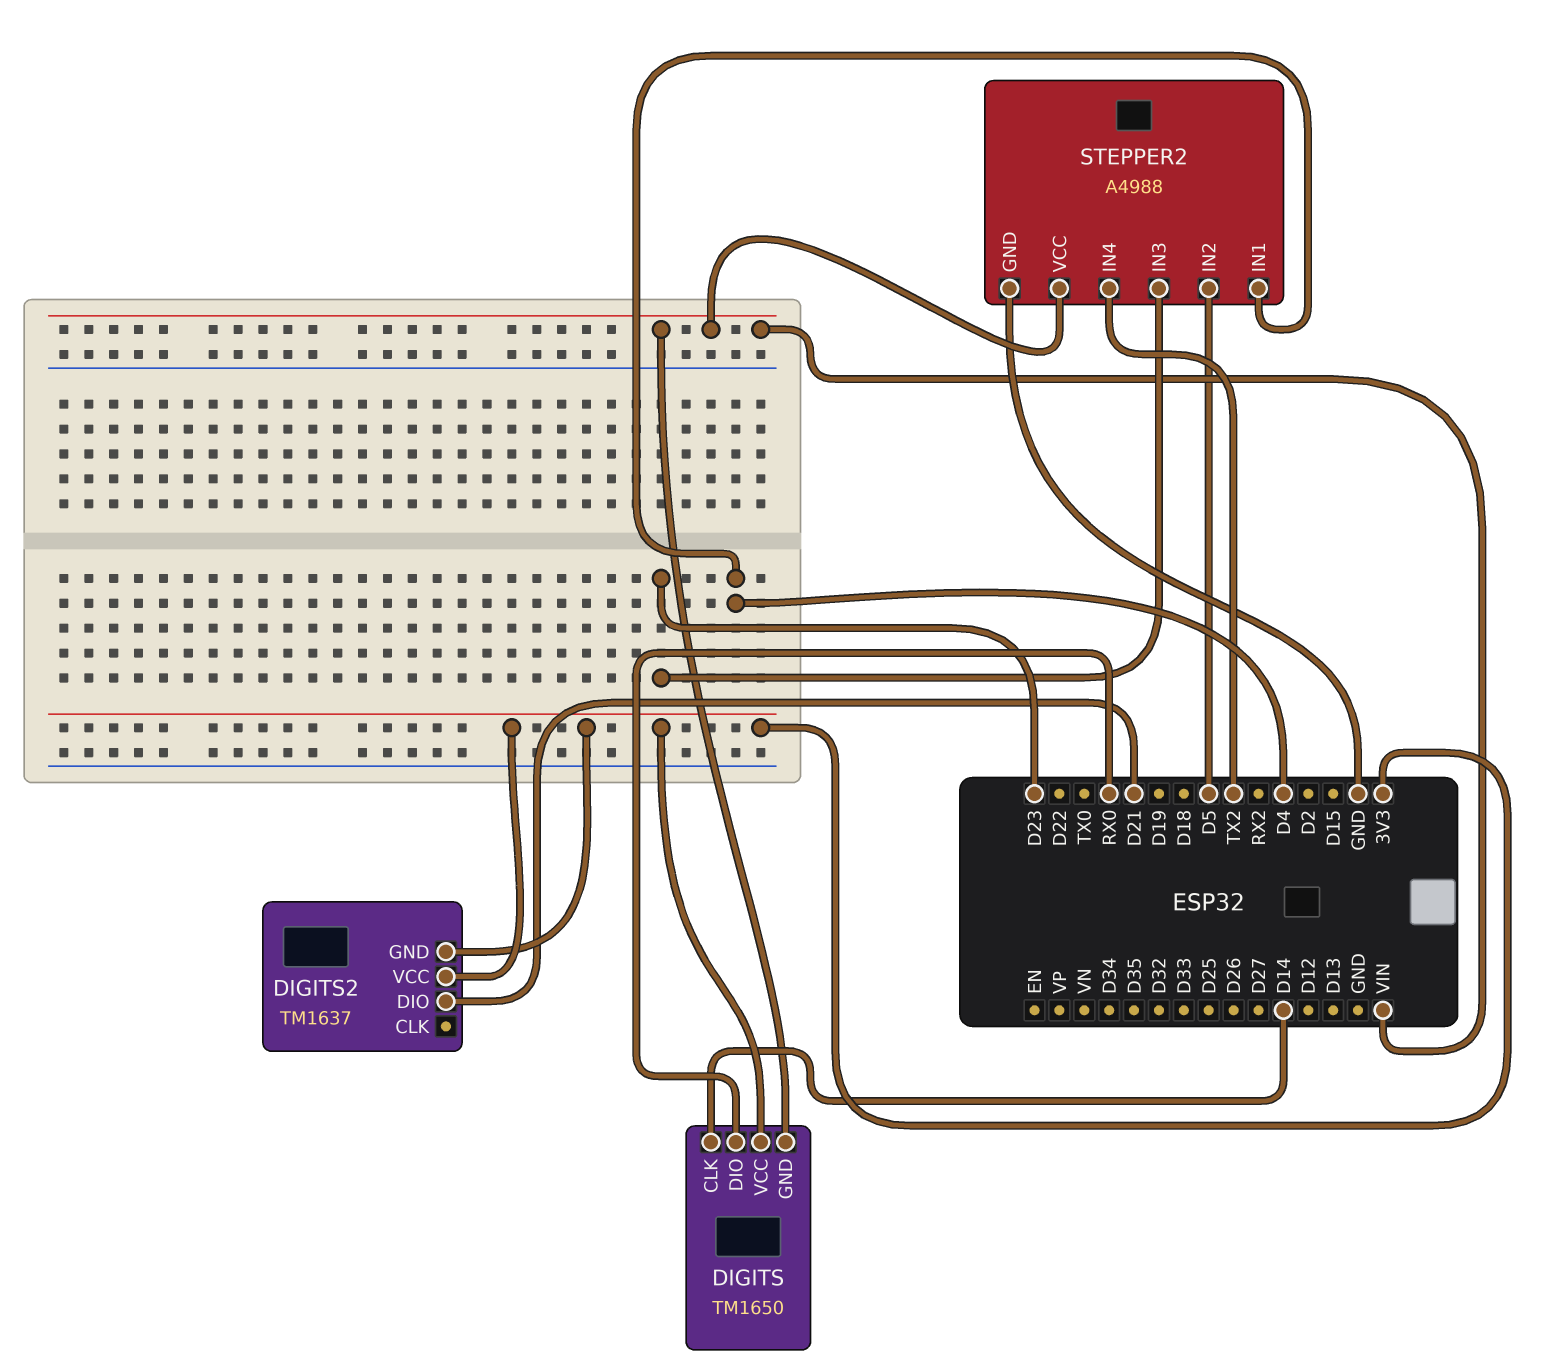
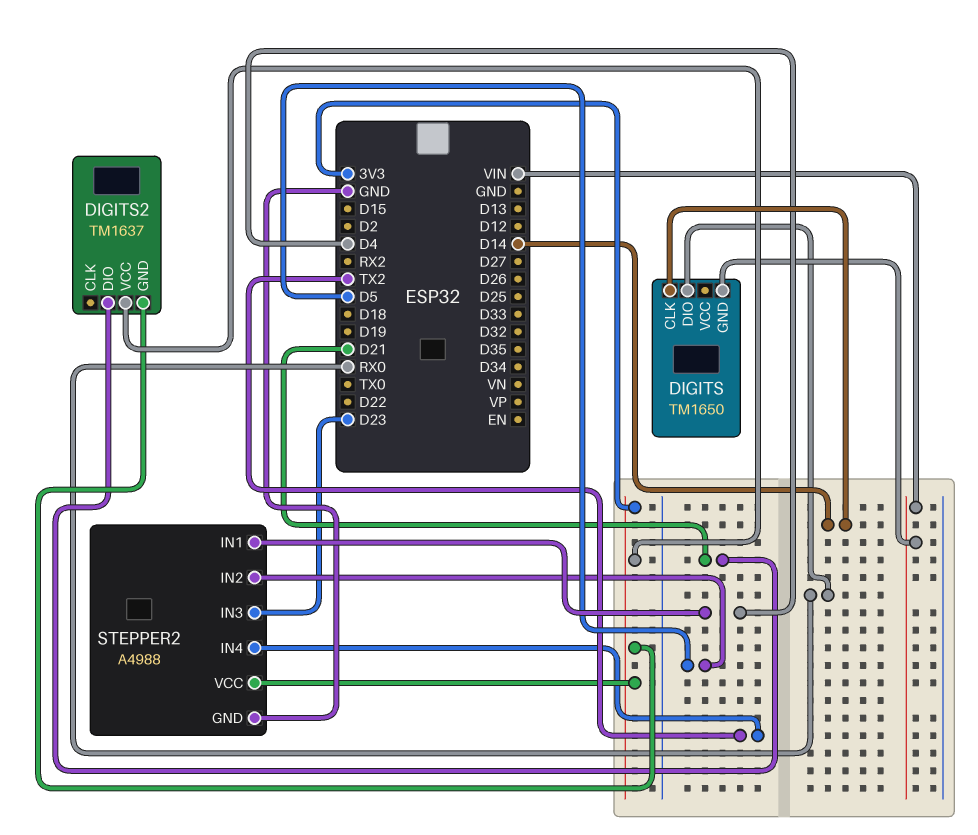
DIGITS pin VCC: 3V3 -> none
STEPPER2 pin VCC: VIN -> 3V3

